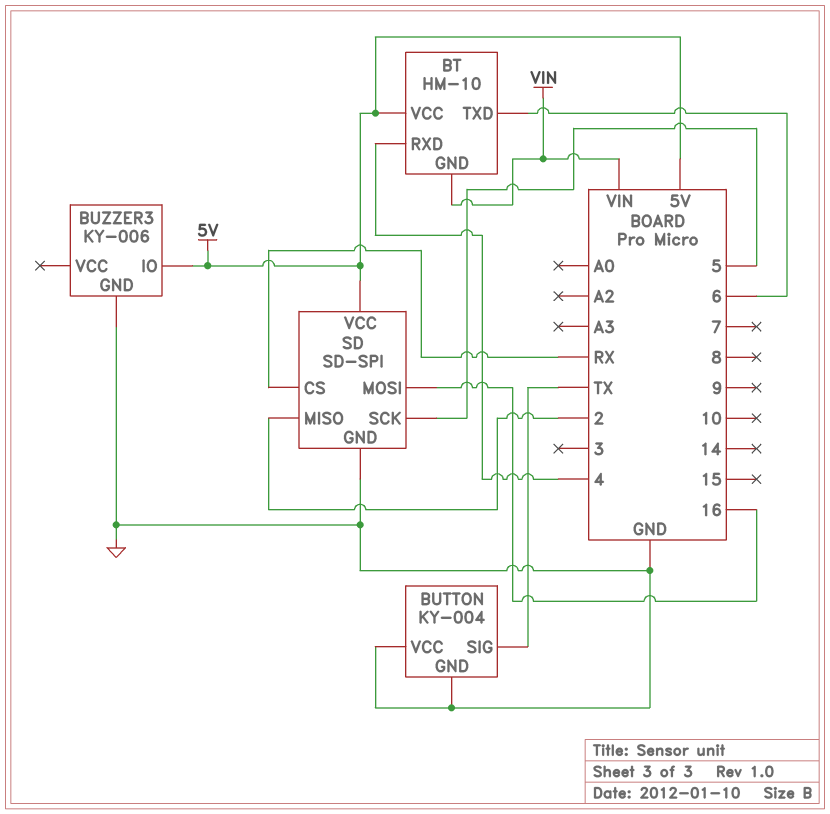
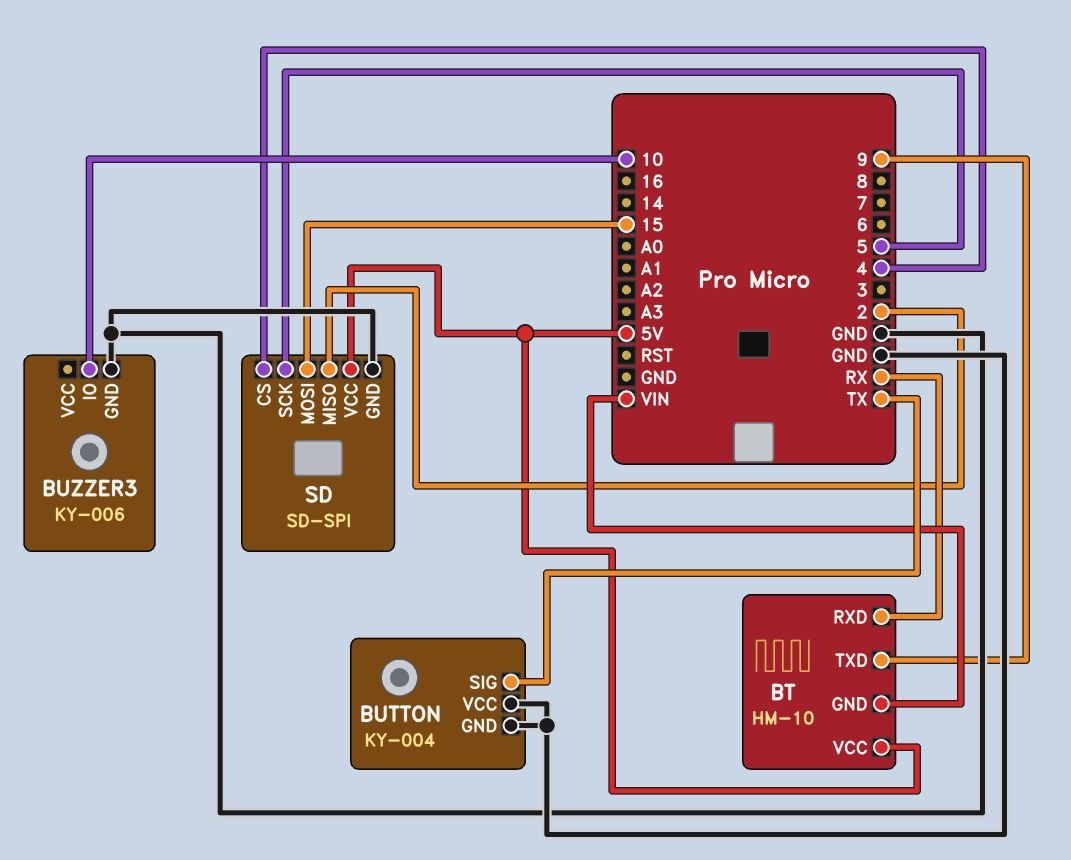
BT pin RXD: 4 -> RX
BT pin TXD: 6 -> 9
BUZZER3 pin IO: 5V -> 10
SD pin CS: RX -> 4
SD pin MOSI: 16 -> 15

